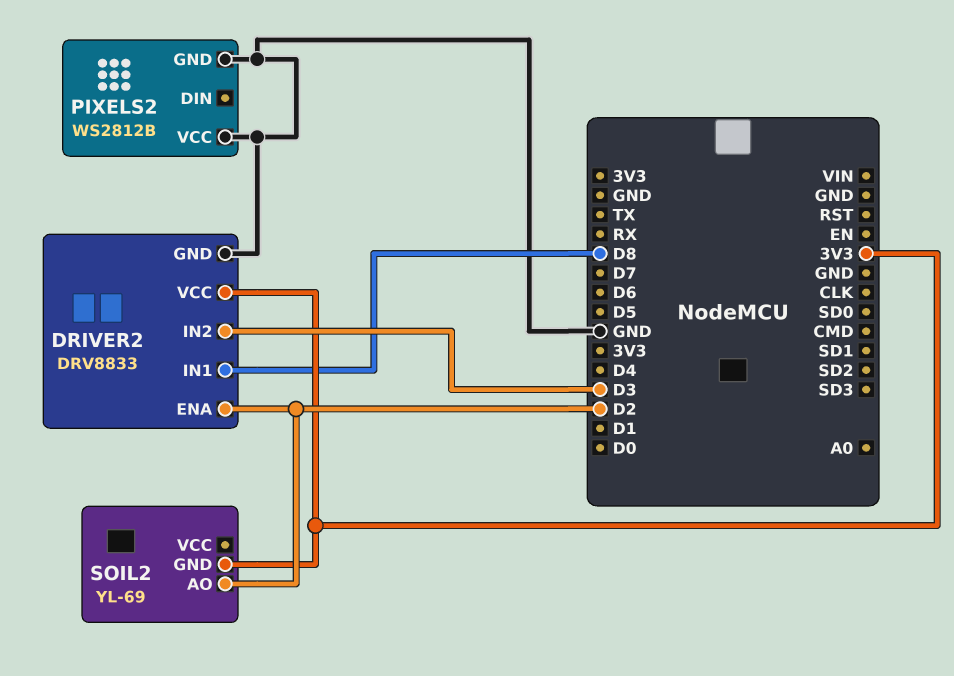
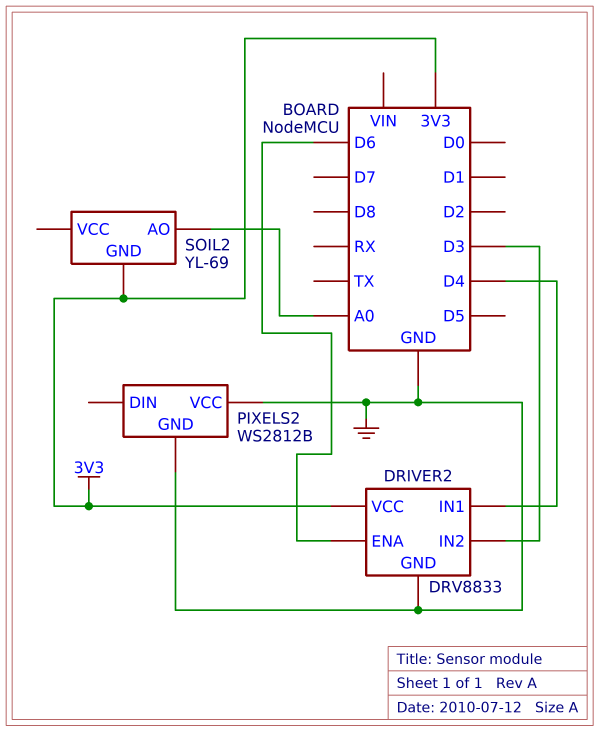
DRIVER2 pin ENA: D2 -> D6
DRIVER2 pin IN1: D8 -> D4
SOIL2 pin AO: D2 -> A0

